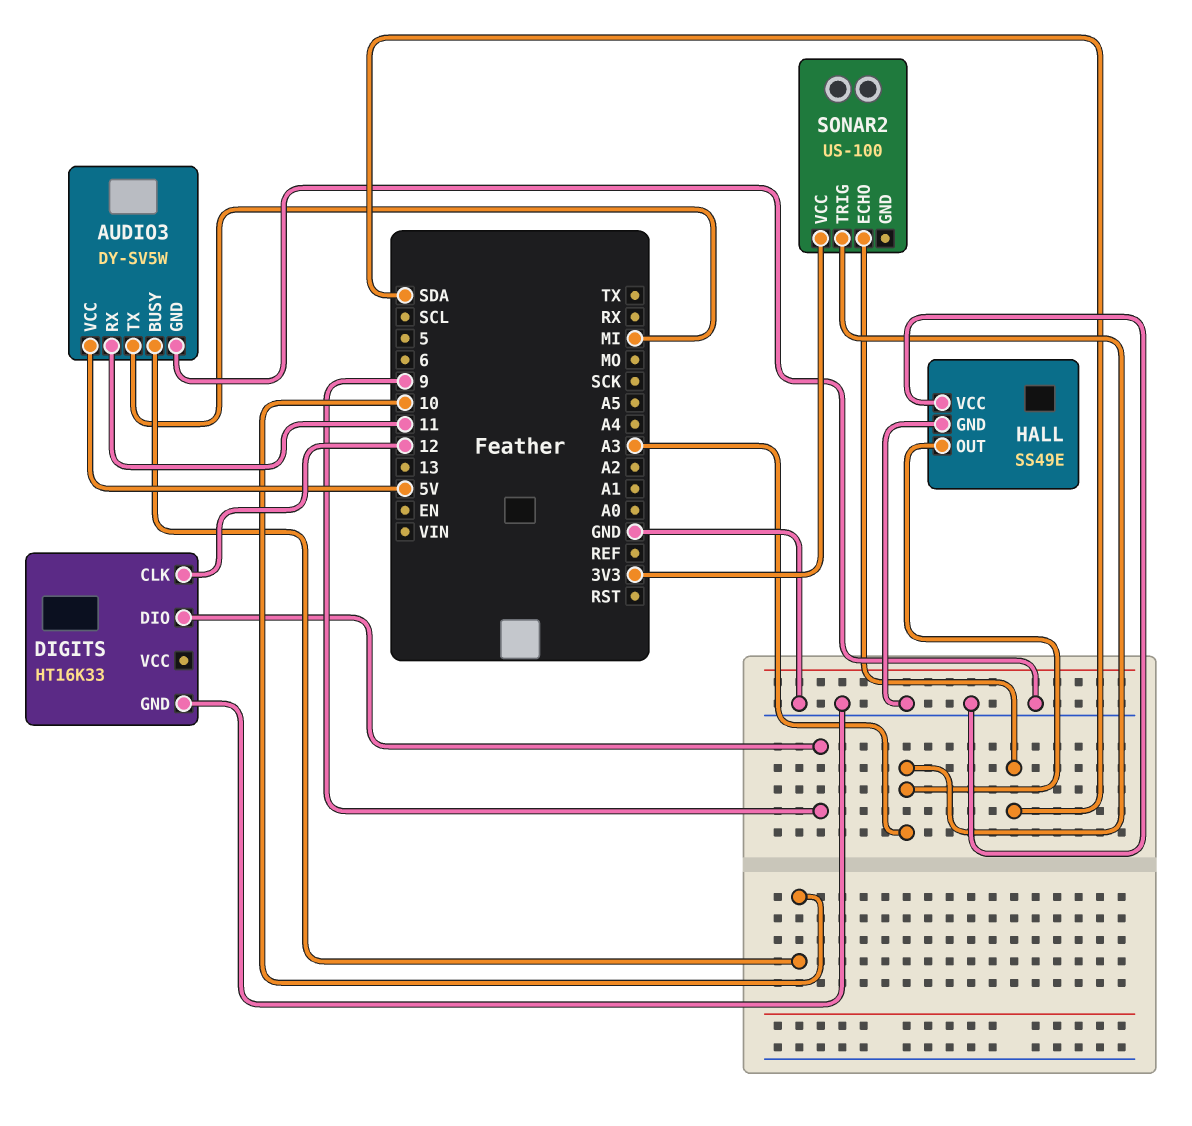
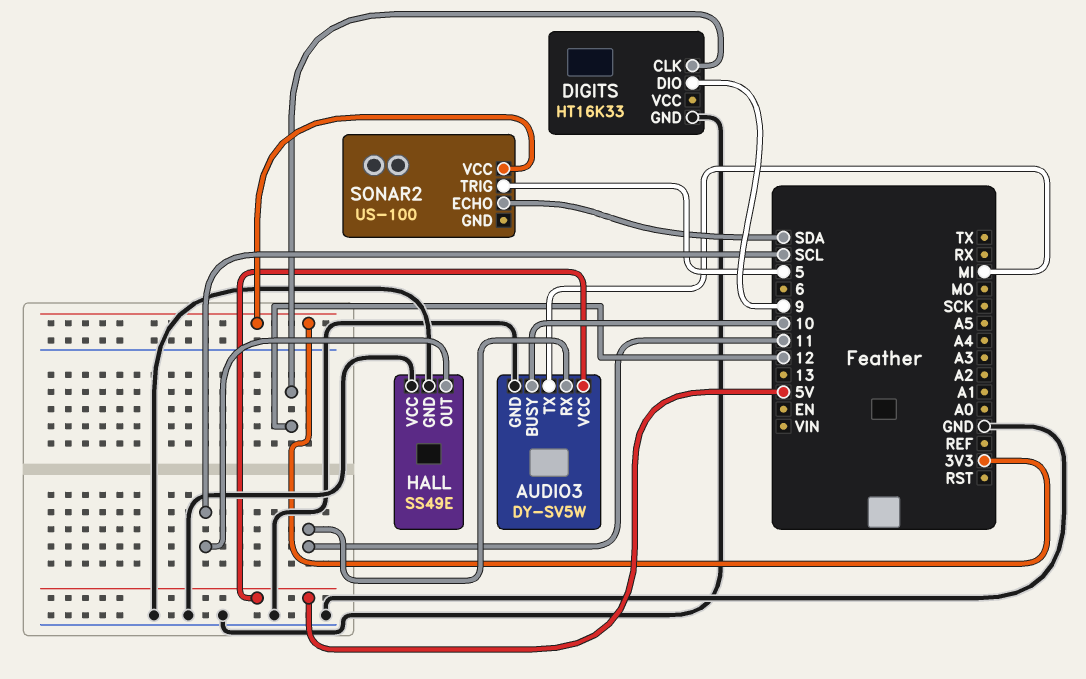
HALL pin OUT: A3 -> SCL
SONAR2 pin TRIG: A3 -> 5

